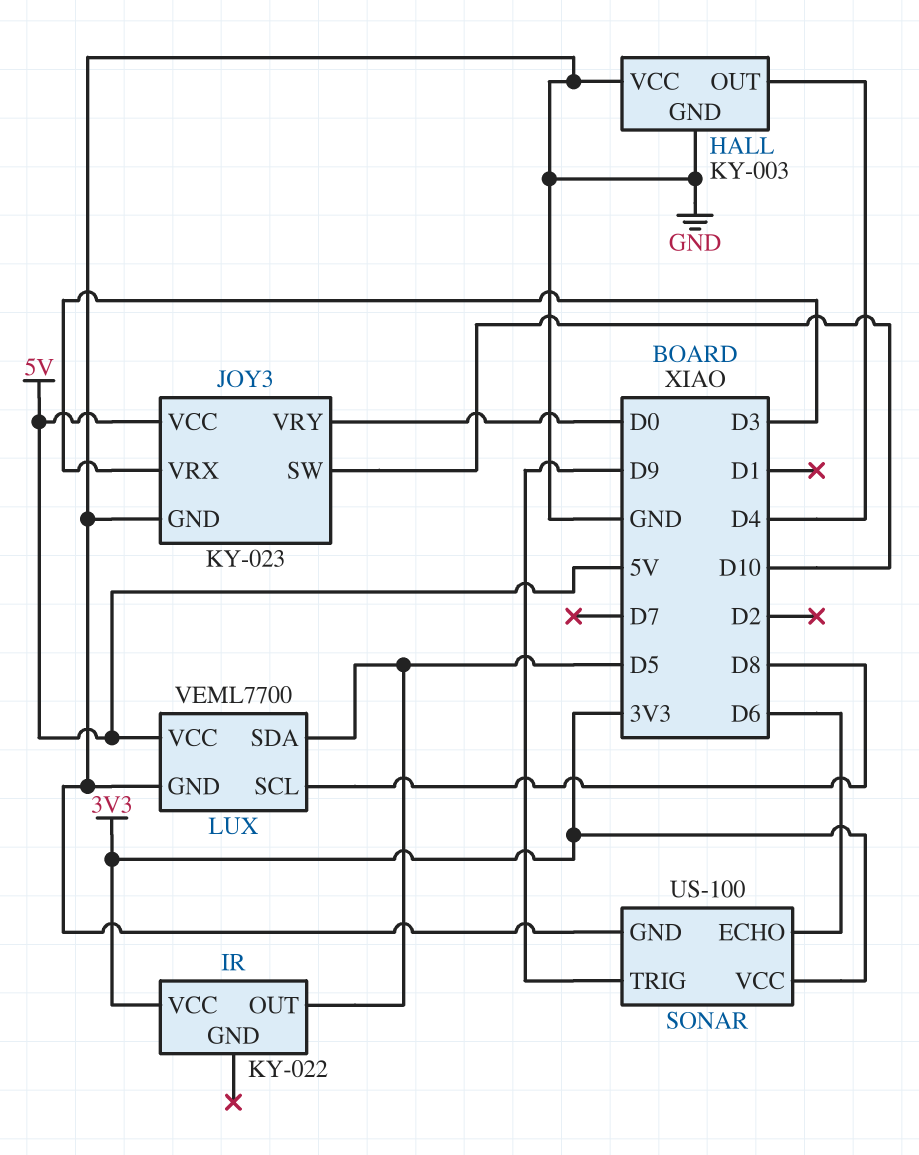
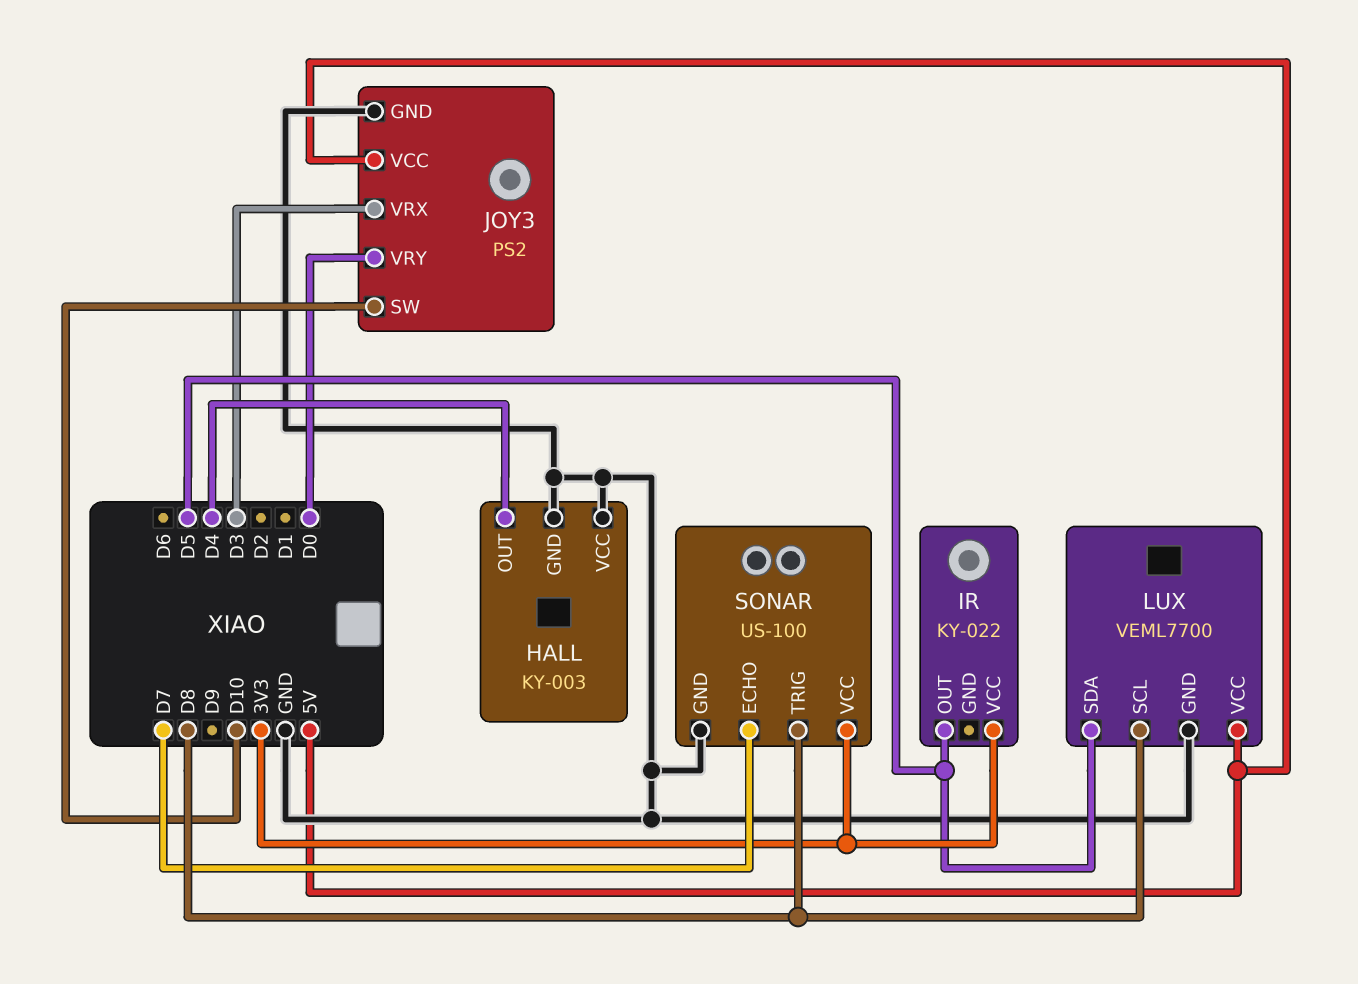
JOY3: KY-023 -> PS2
SONAR pin ECHO: D6 -> D7
SONAR pin TRIG: D9 -> D8

